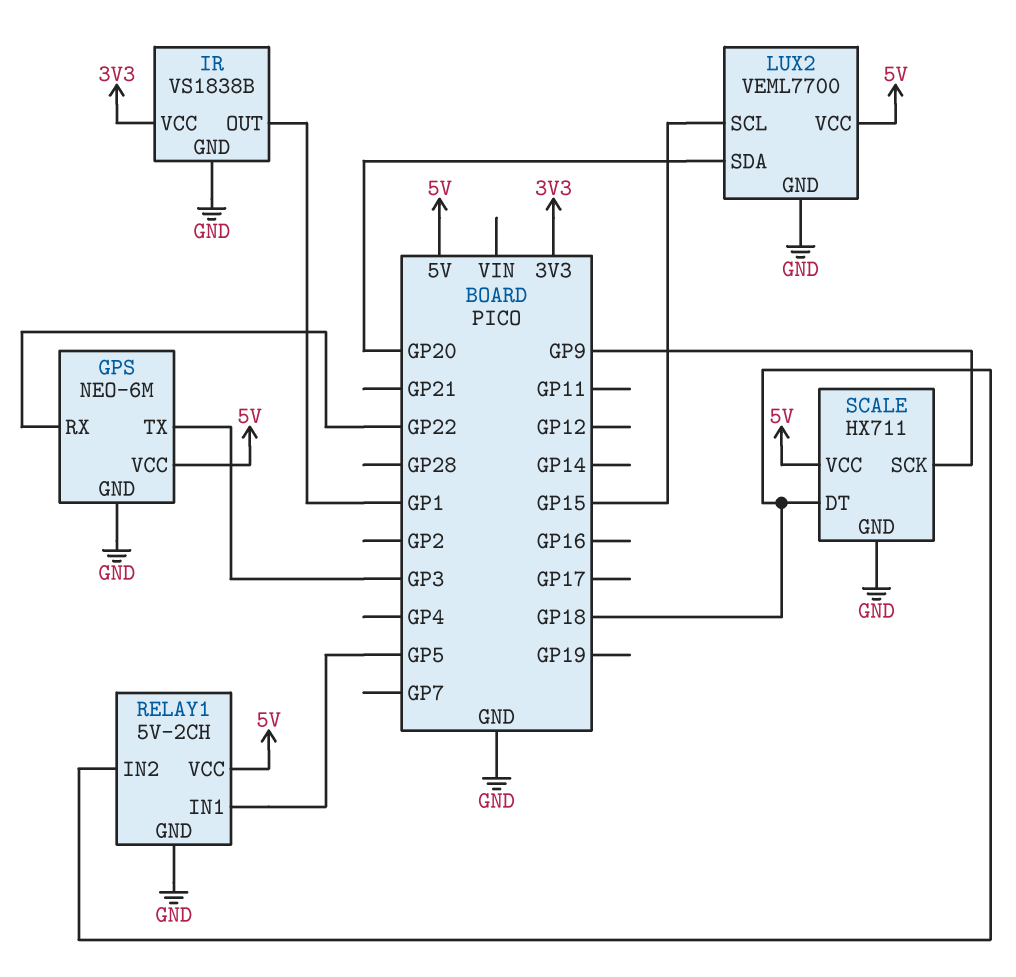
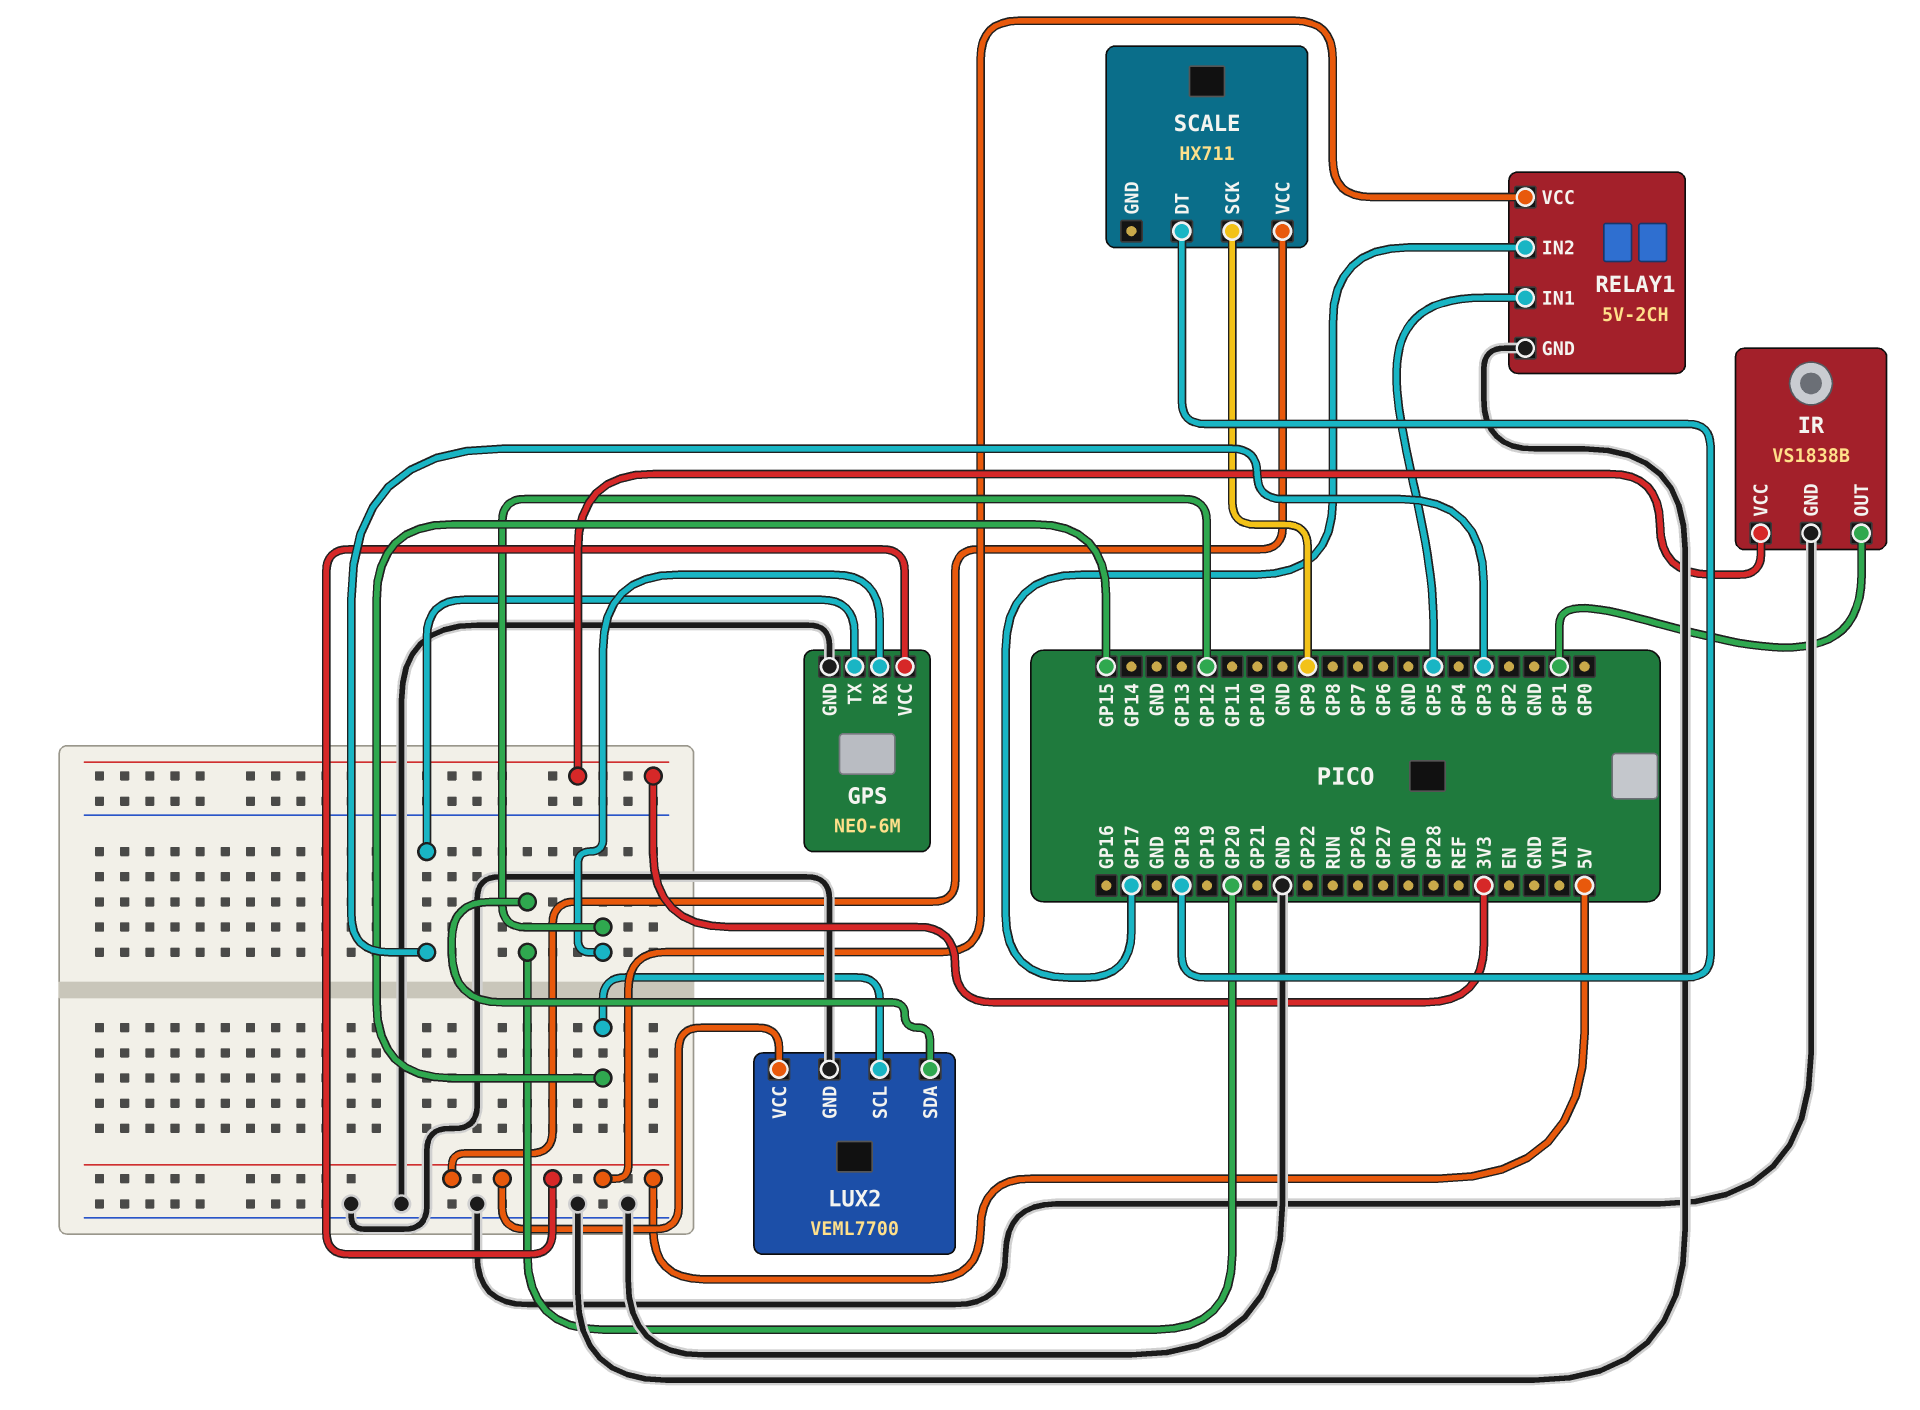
GPS pin RX: GP22 -> GP12
RELAY1 pin IN2: GP18 -> GP17
SCALE pin GND: GND -> none

